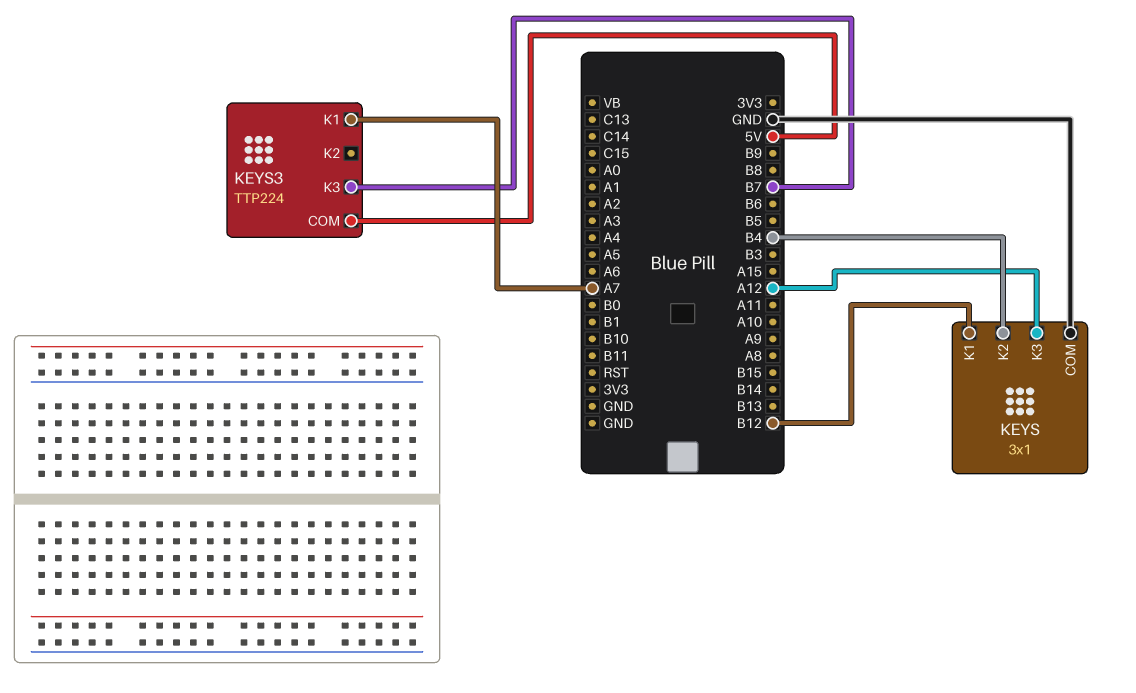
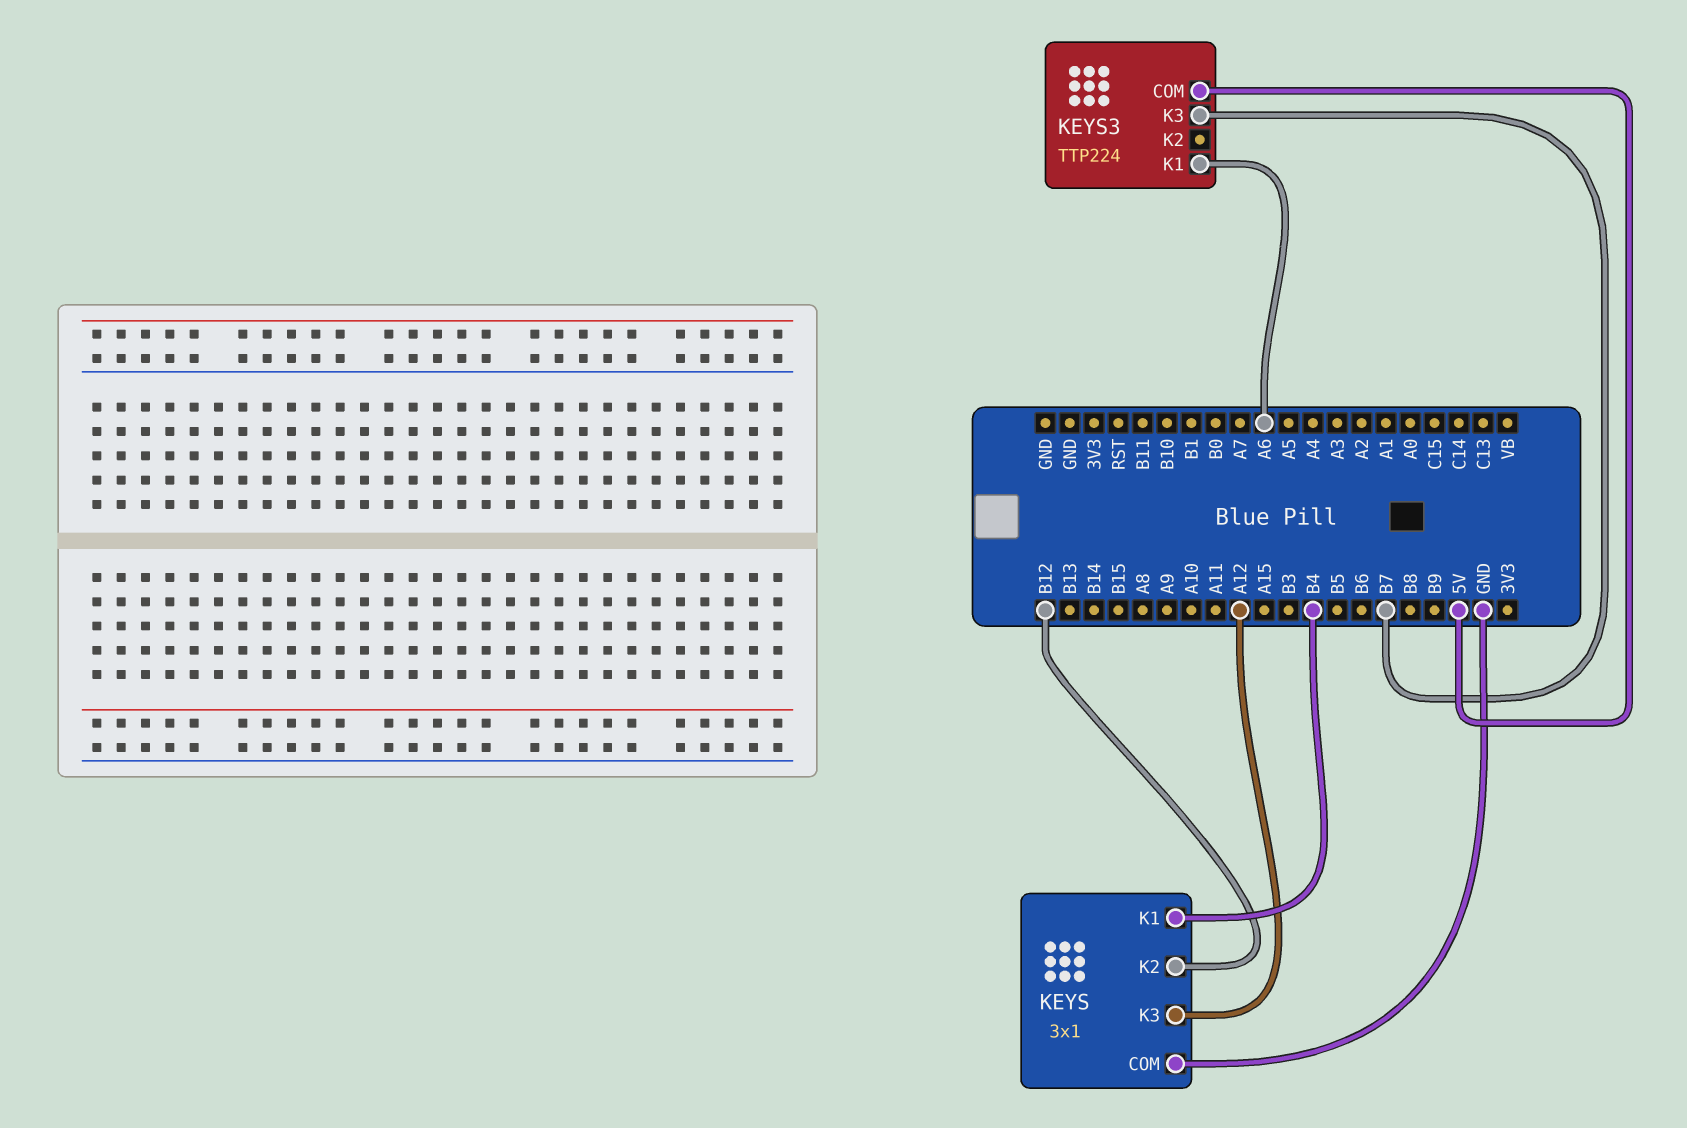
KEYS pin K1: B12 -> B4
KEYS pin K2: B4 -> B12
KEYS3 pin K1: A7 -> A6

